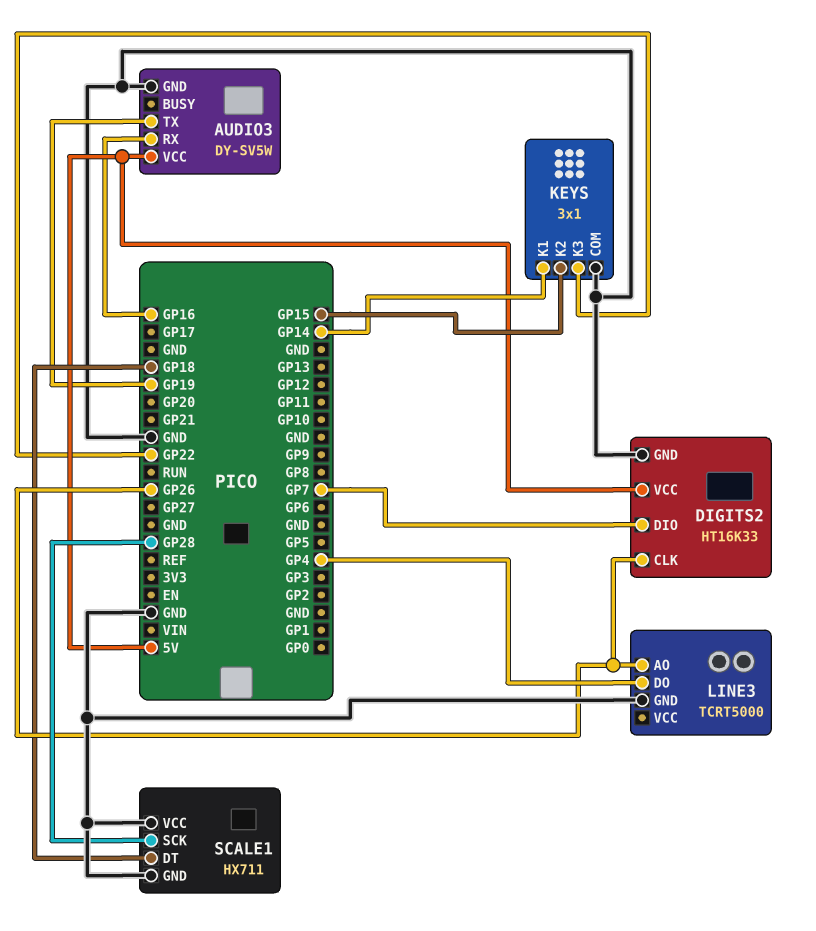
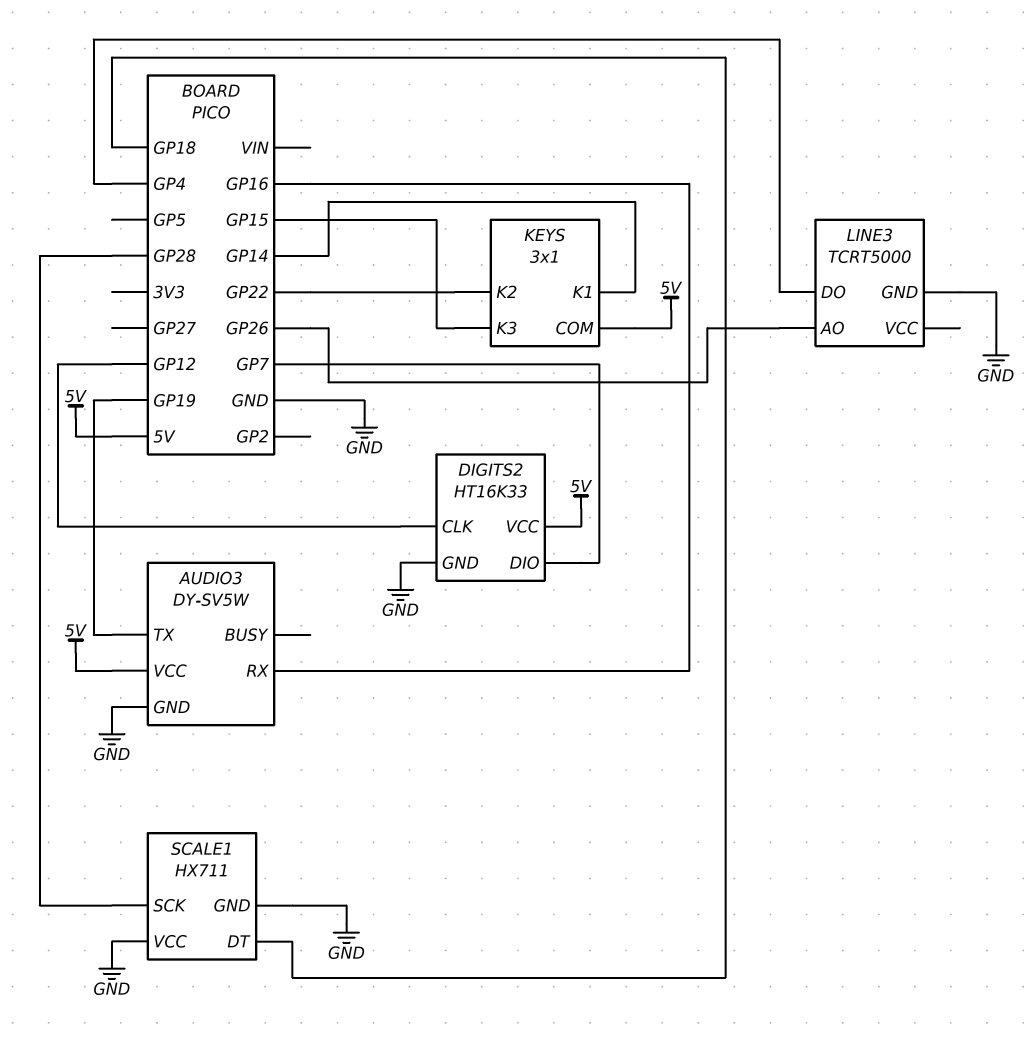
DIGITS2 pin CLK: GP26 -> GP12
KEYS pin COM: GND -> 5V
KEYS pin K2: GP15 -> GP22
KEYS pin K3: GP22 -> GP15

